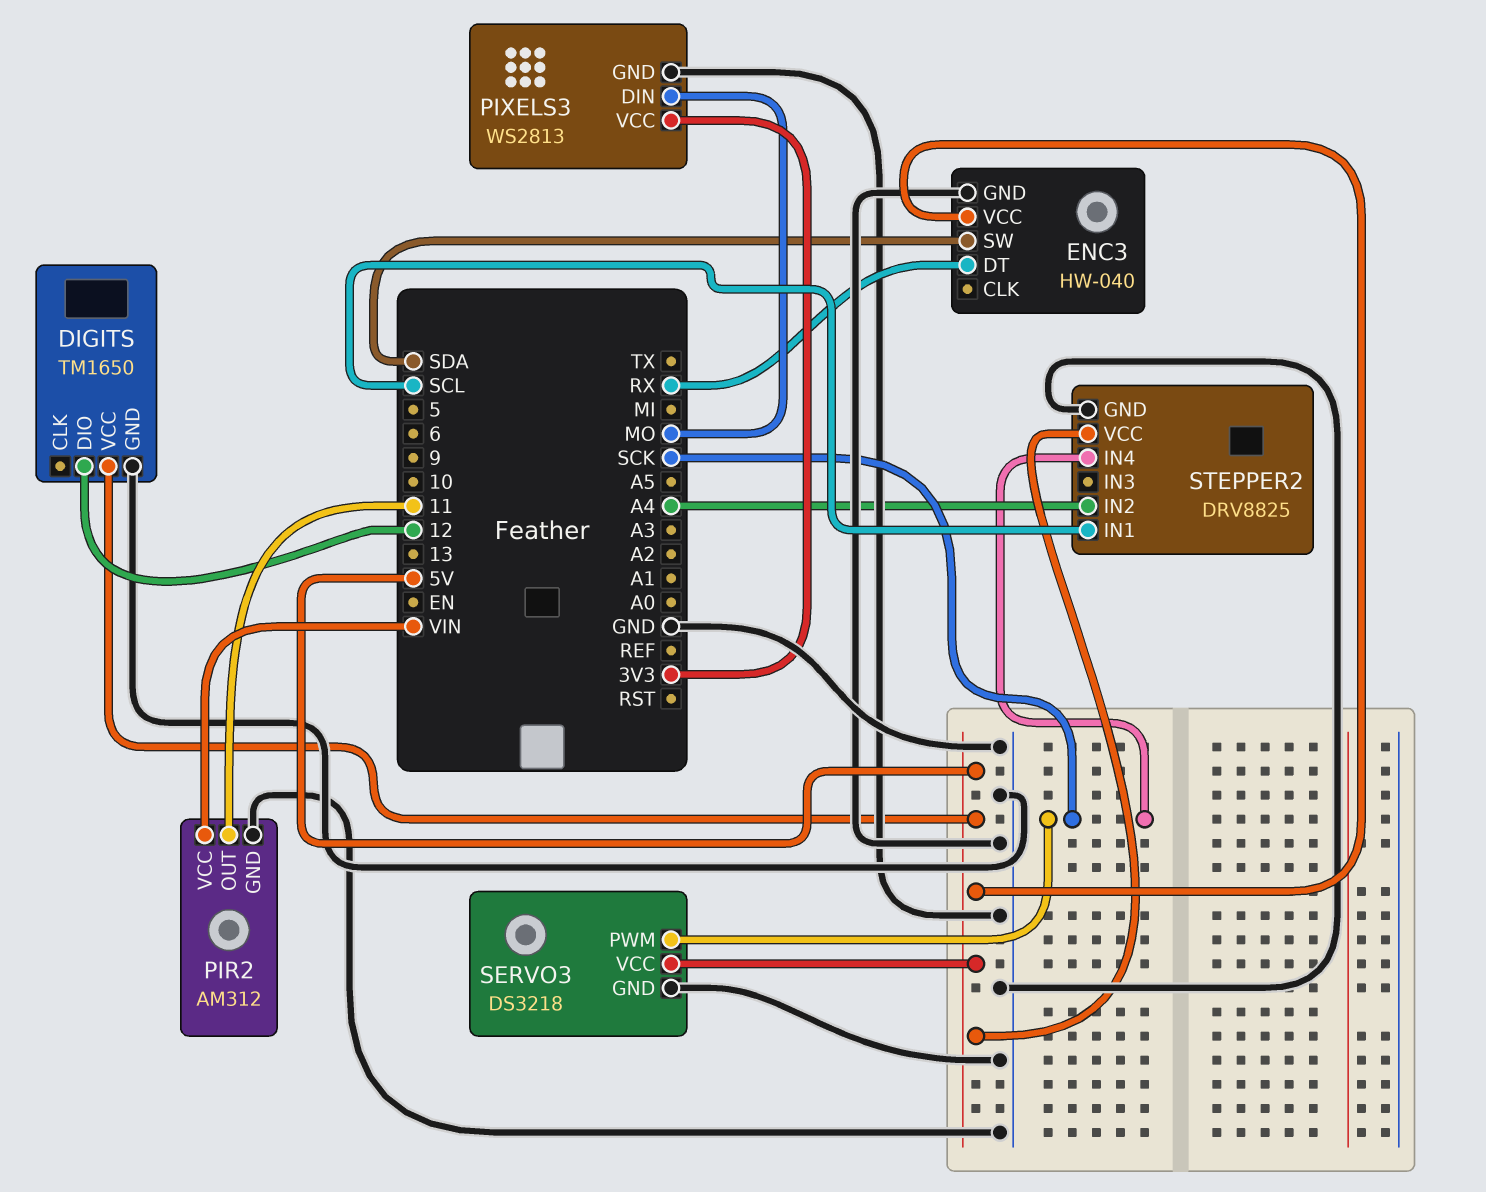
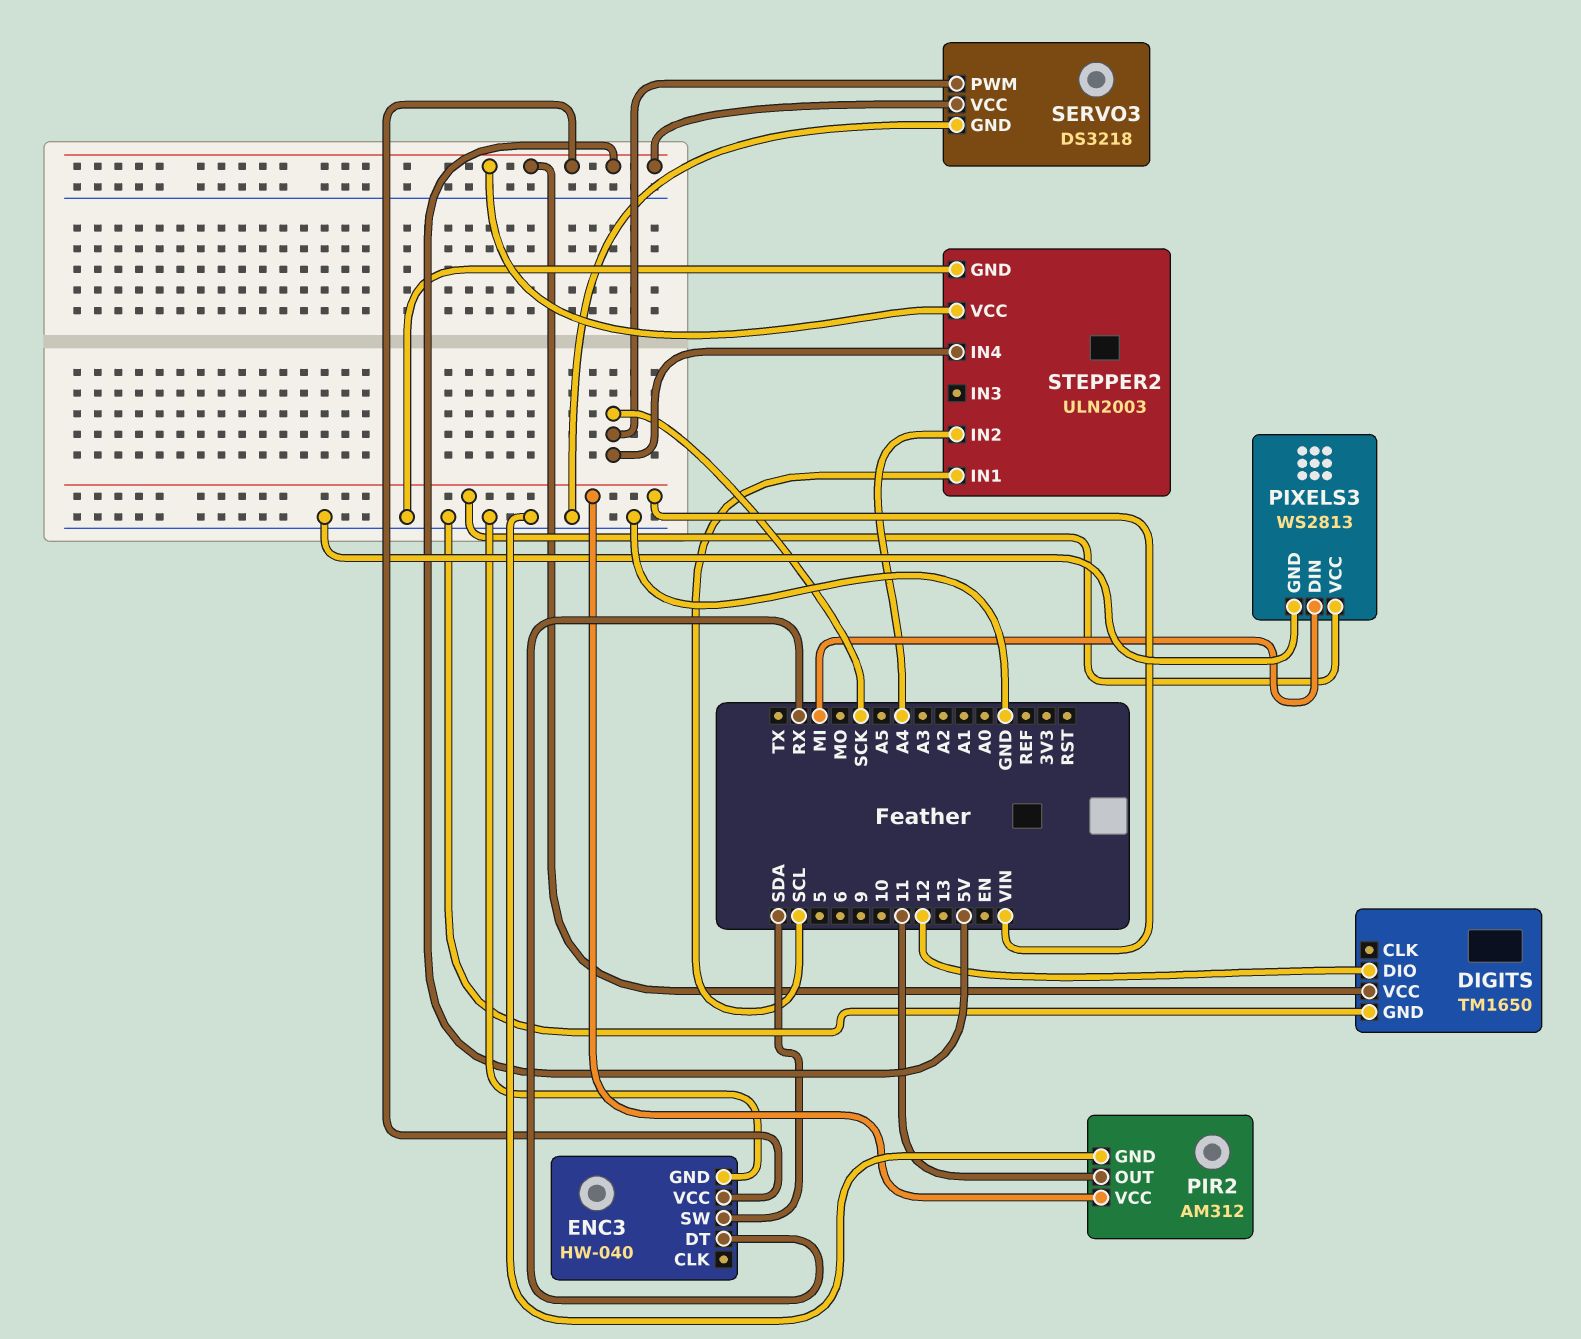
PIXELS3 pin DIN: MO -> MI
PIXELS3 pin VCC: 3V3 -> VIN
STEPPER2: DRV8825 -> ULN2003

